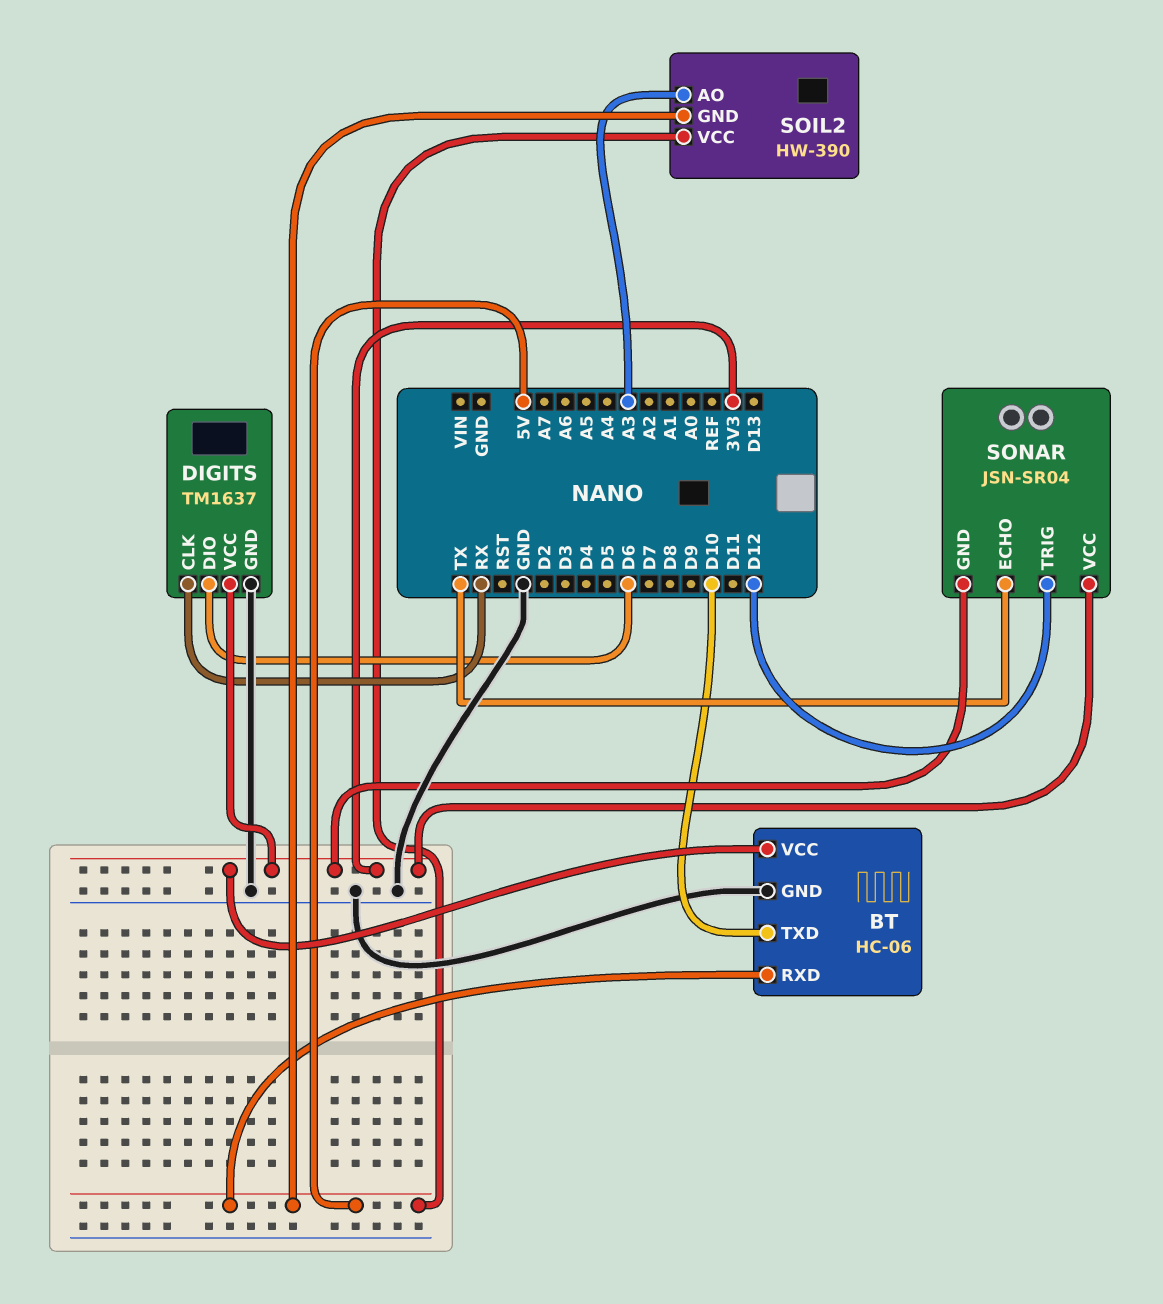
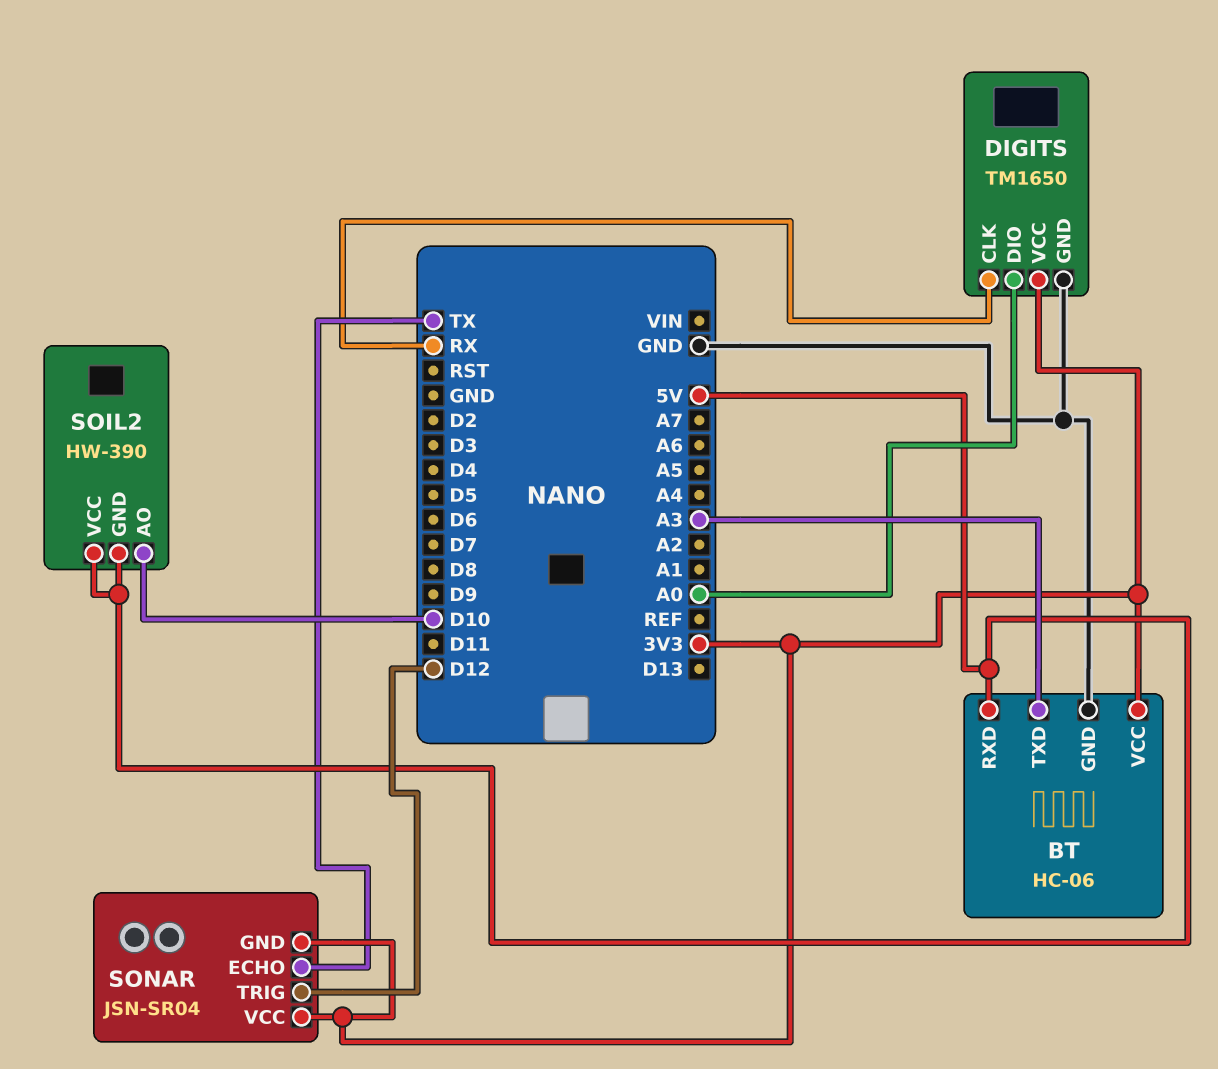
BT pin TXD: D10 -> A3
DIGITS: TM1637 -> TM1650
DIGITS pin DIO: D6 -> A0
SOIL2 pin AO: A3 -> D10

